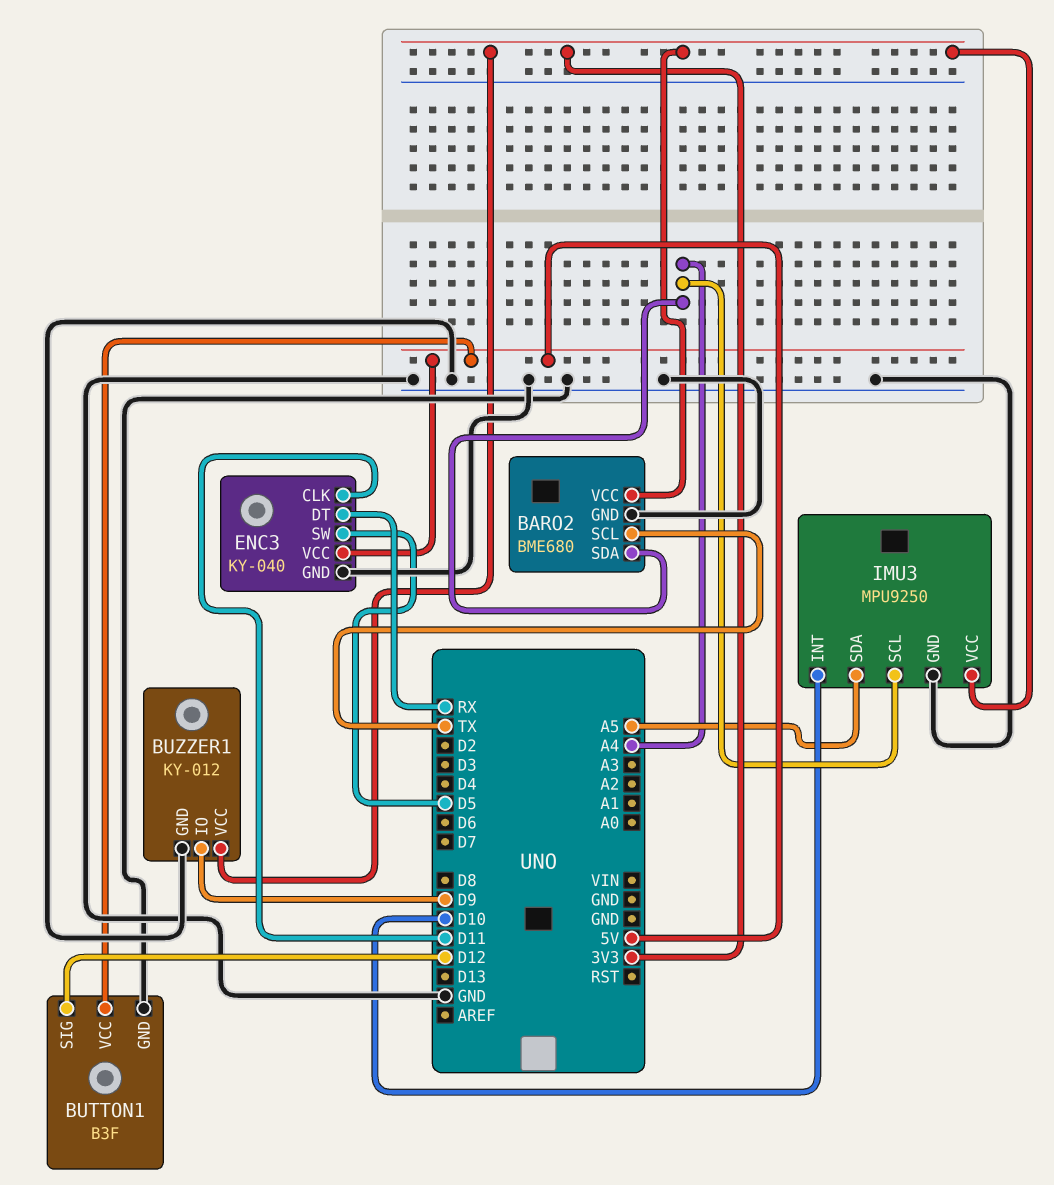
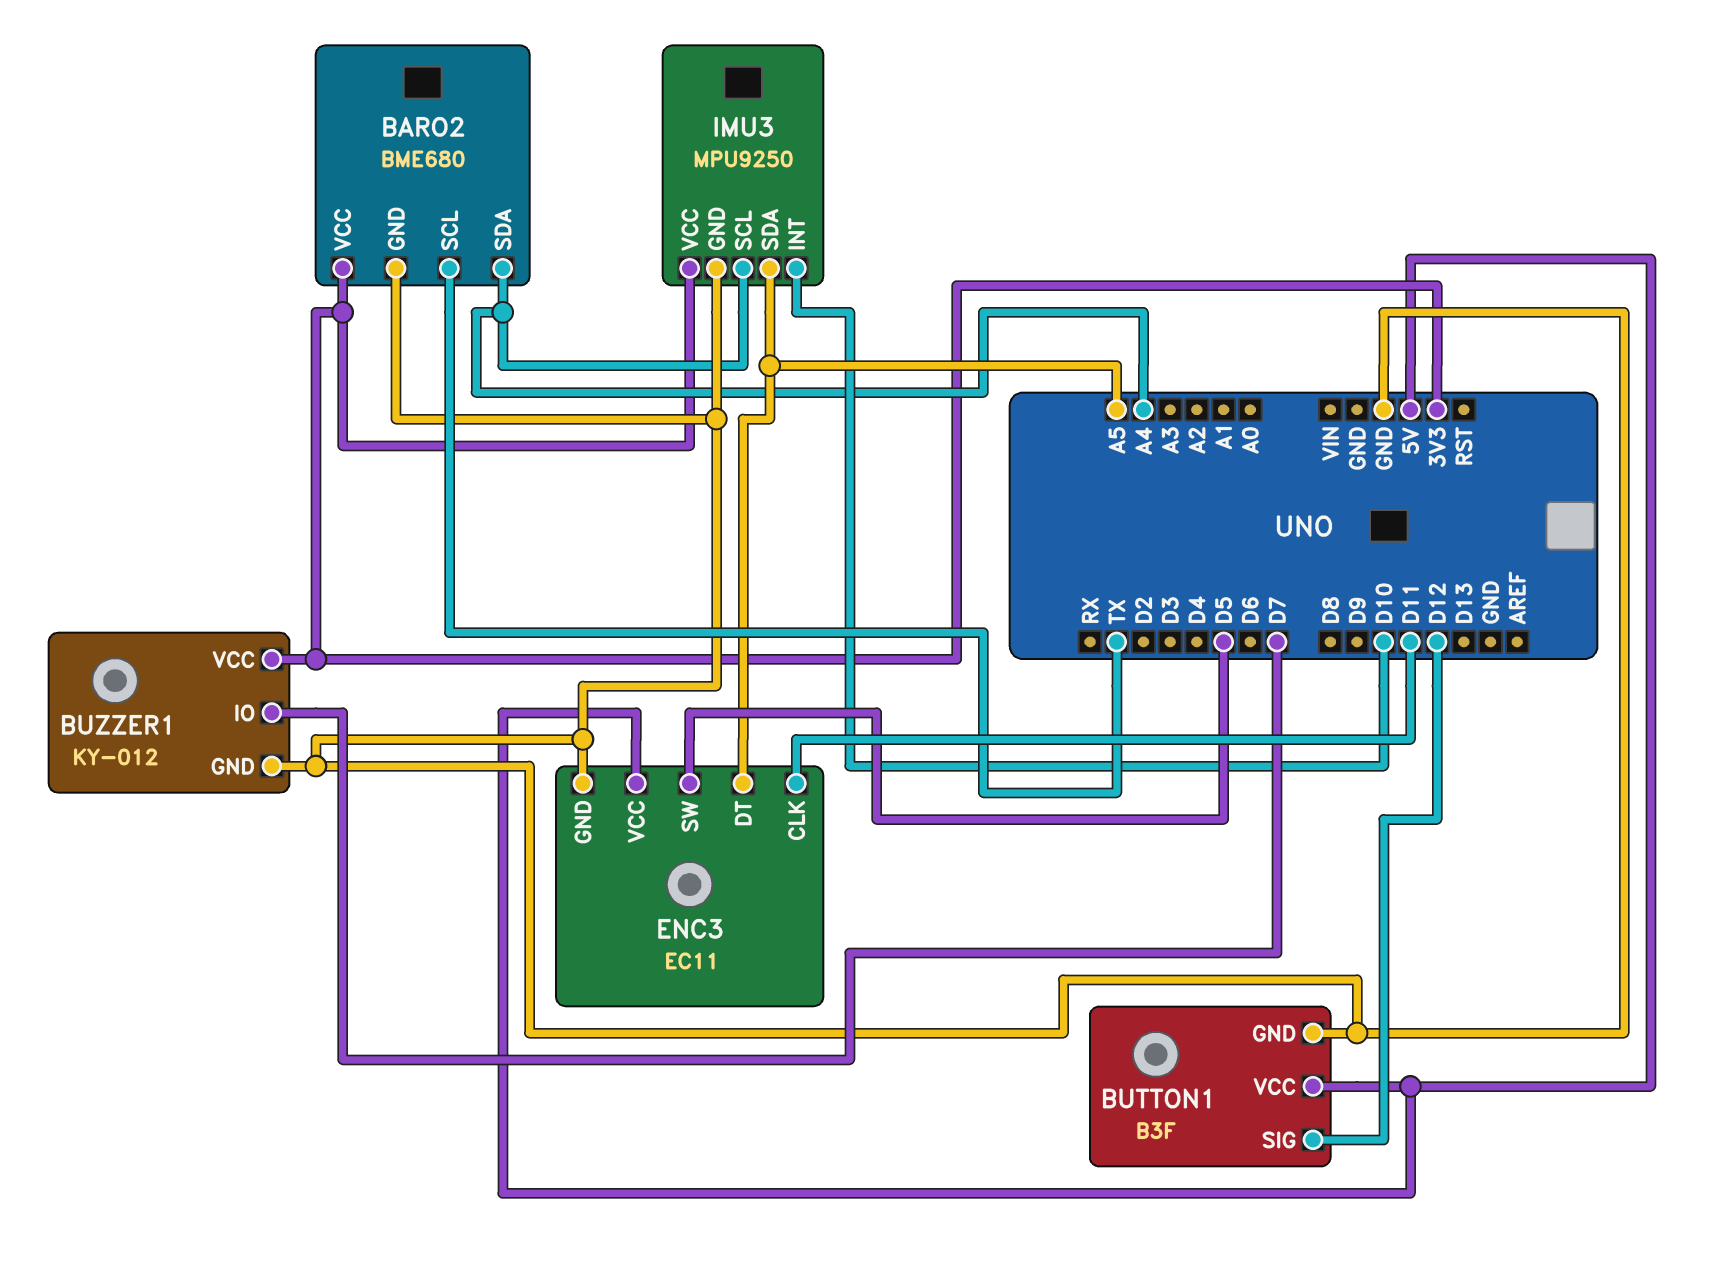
BUZZER1 pin IO: D9 -> D7
ENC3: KY-040 -> EC11
ENC3 pin DT: RX -> A5

